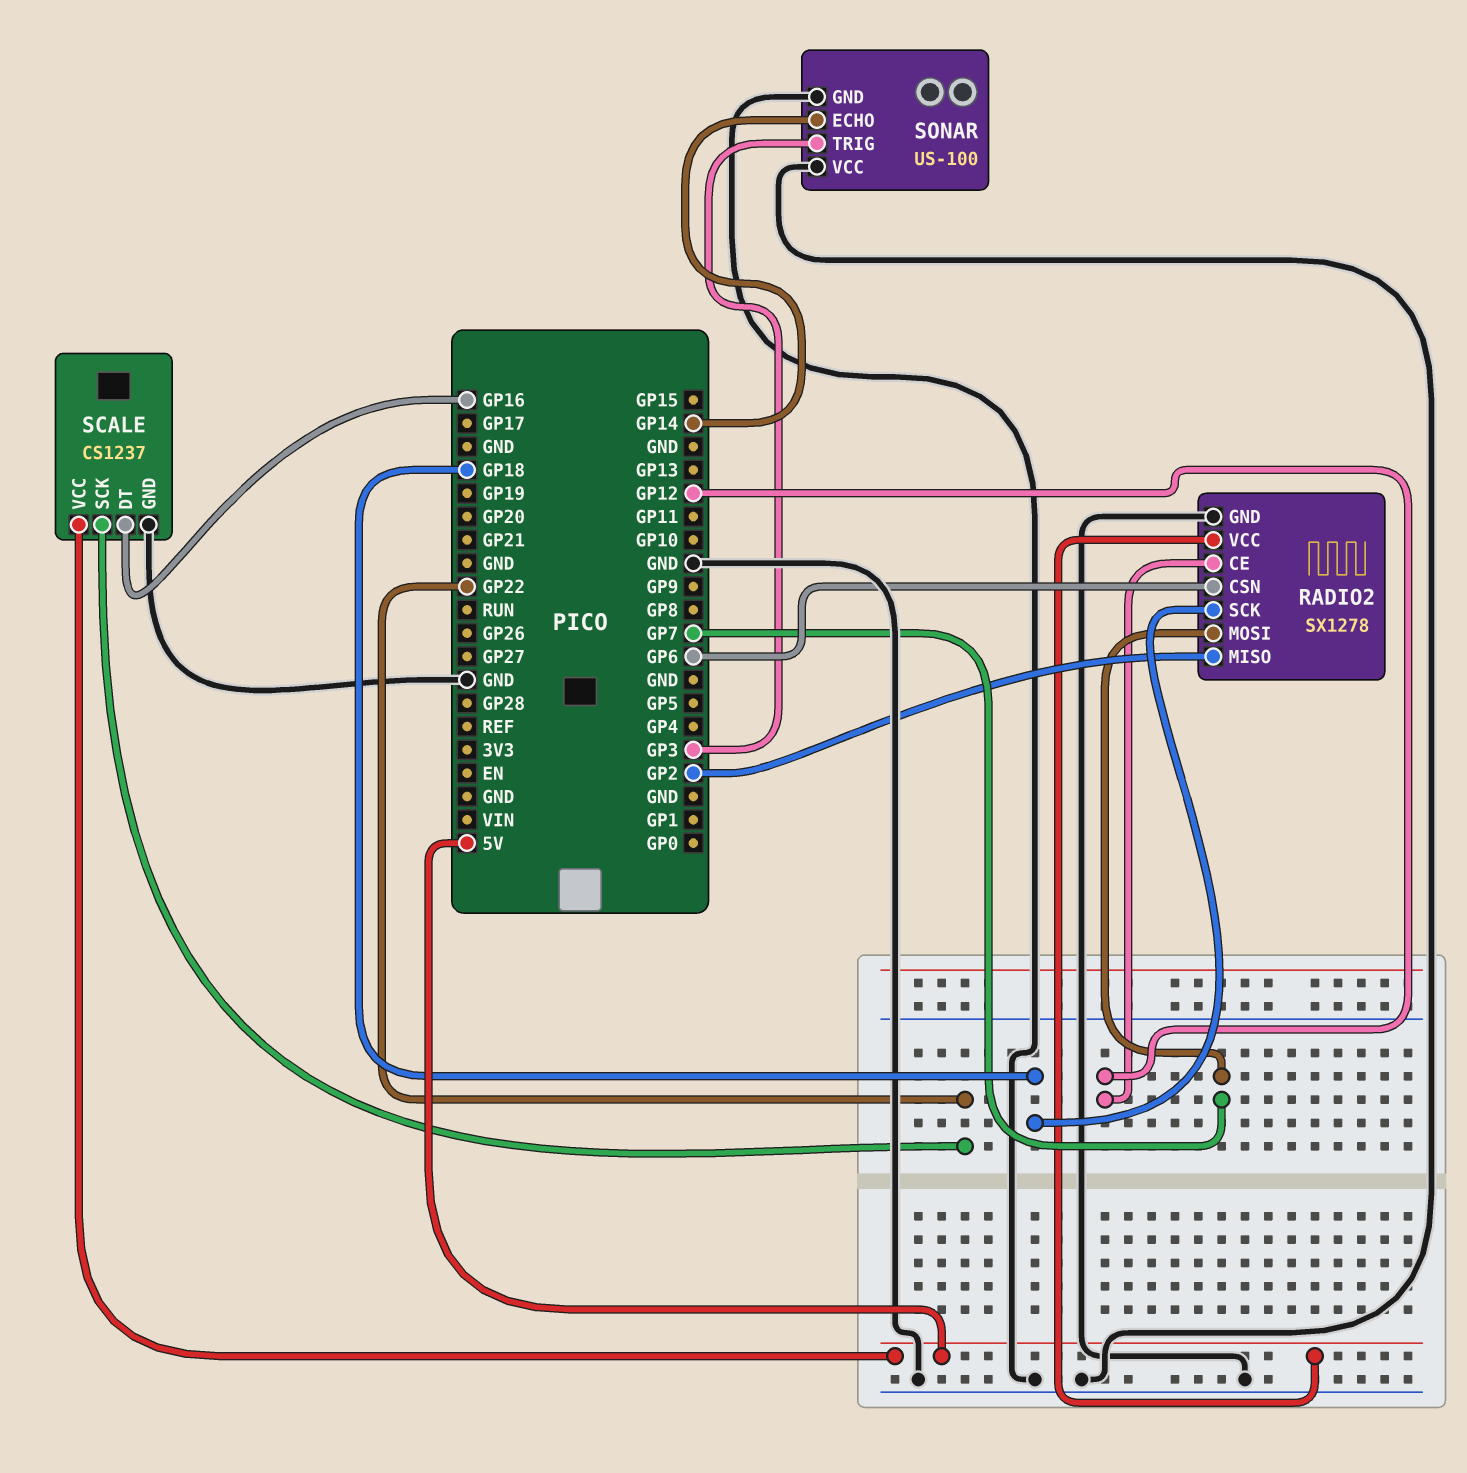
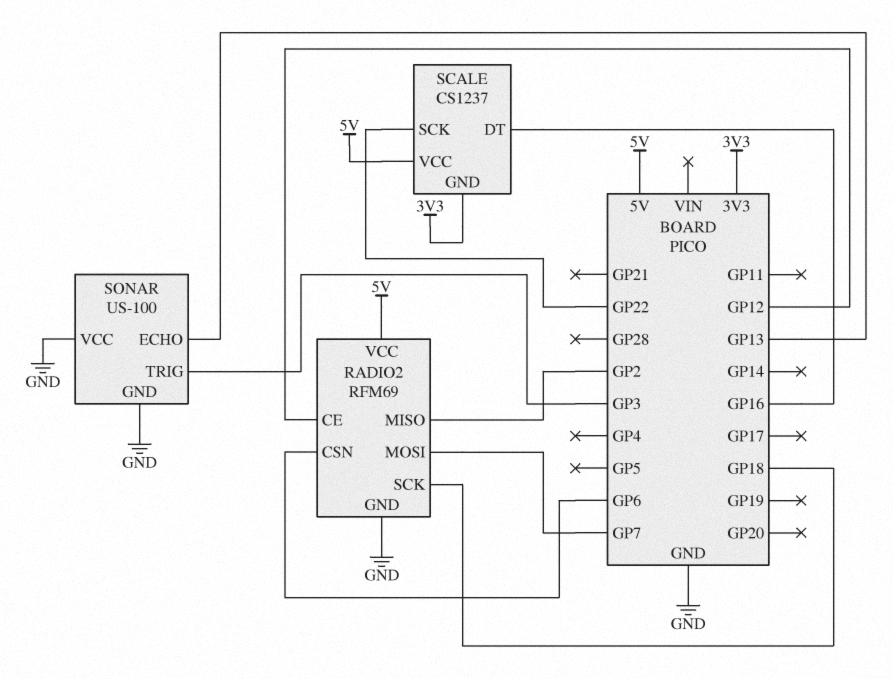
RADIO2: SX1278 -> RFM69
SCALE pin GND: GND -> 3V3
SONAR pin ECHO: GP14 -> GP13

